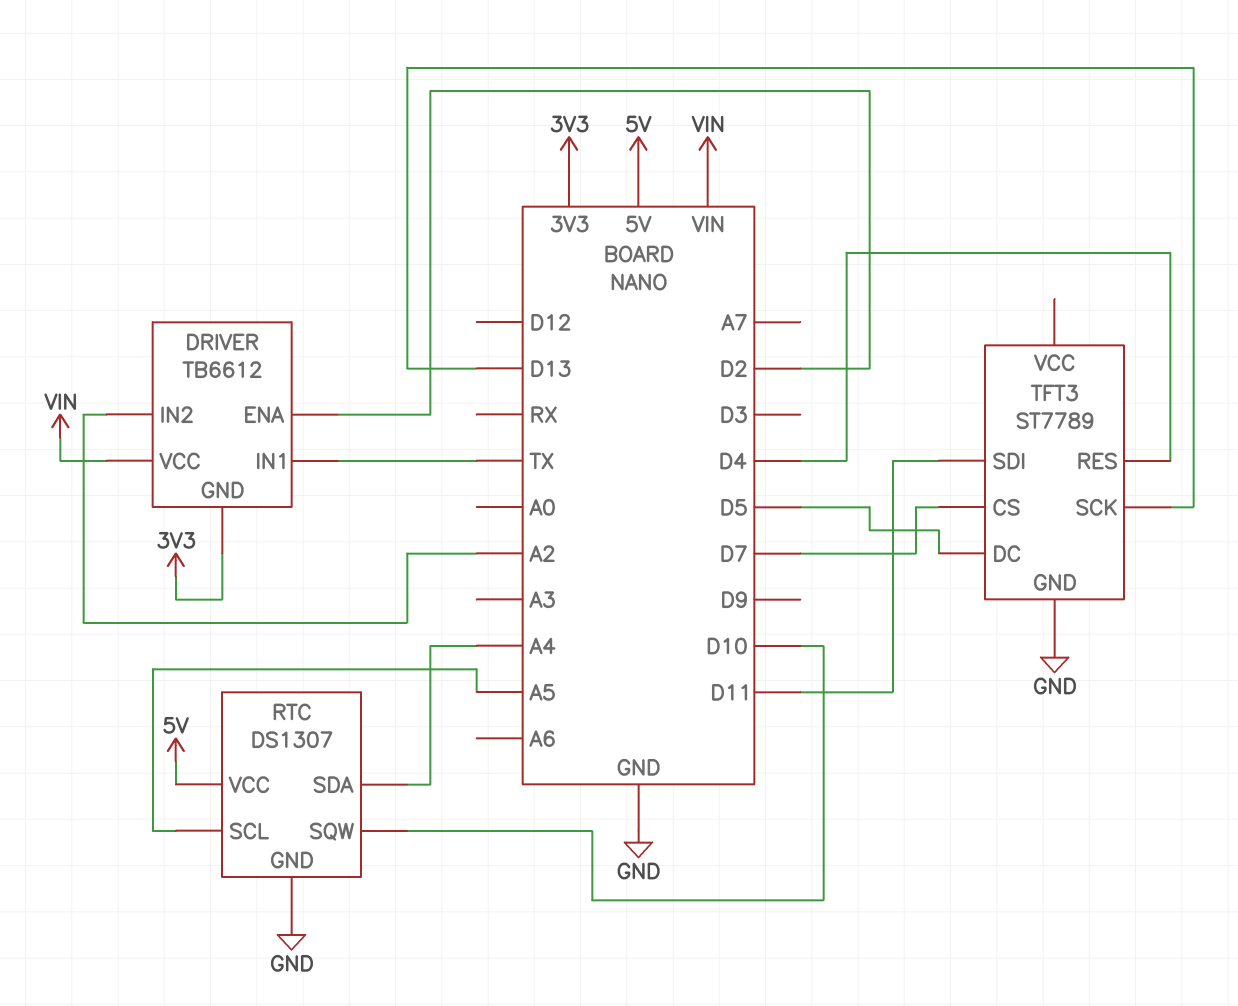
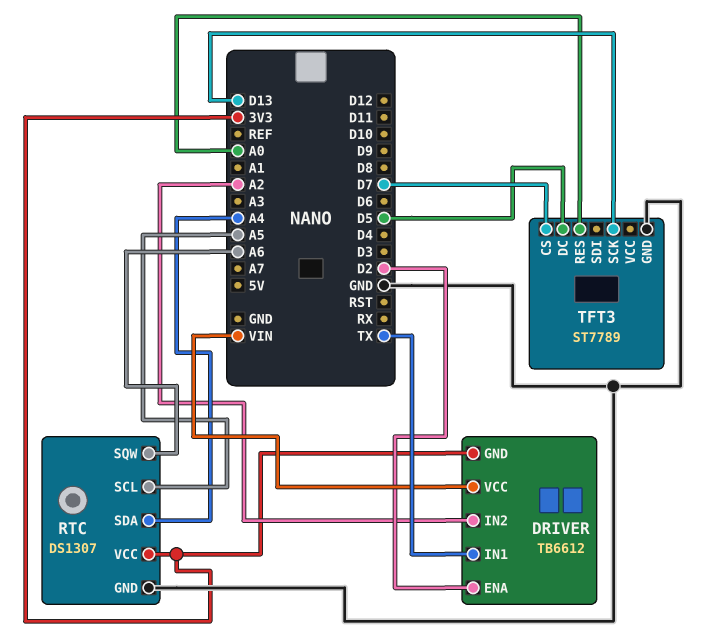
RTC pin SQW: D10 -> A6
RTC pin VCC: 5V -> 3V3
TFT3 pin RES: D4 -> A0
TFT3 pin SDI: D11 -> none

